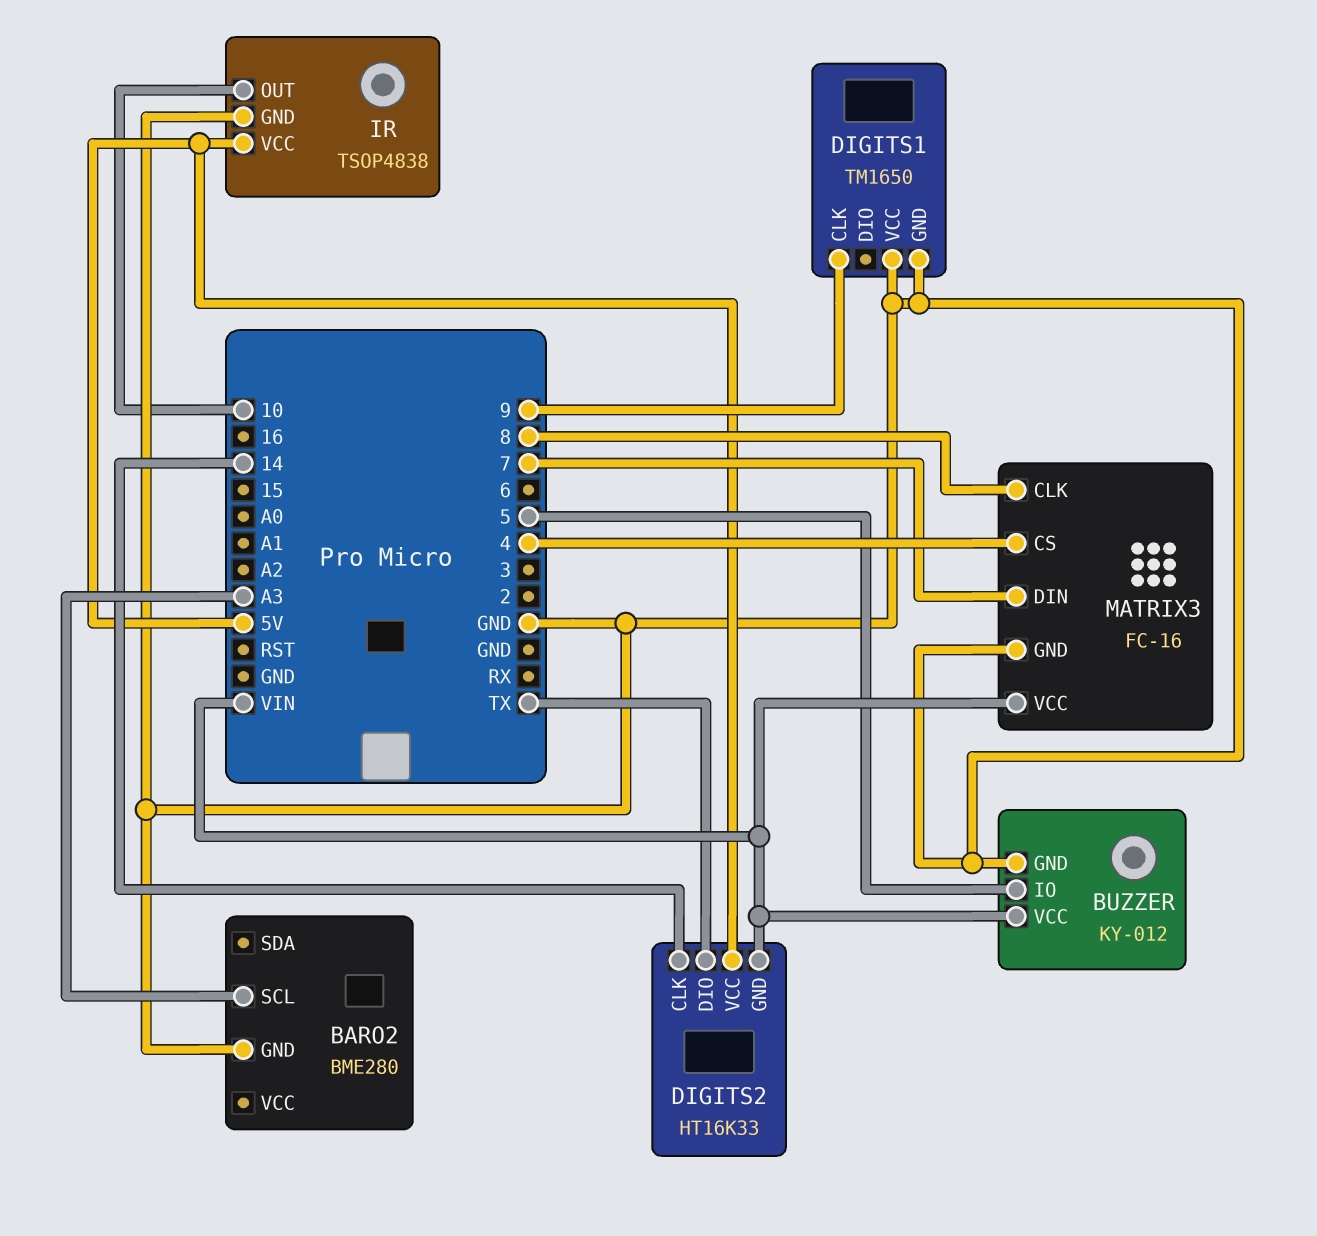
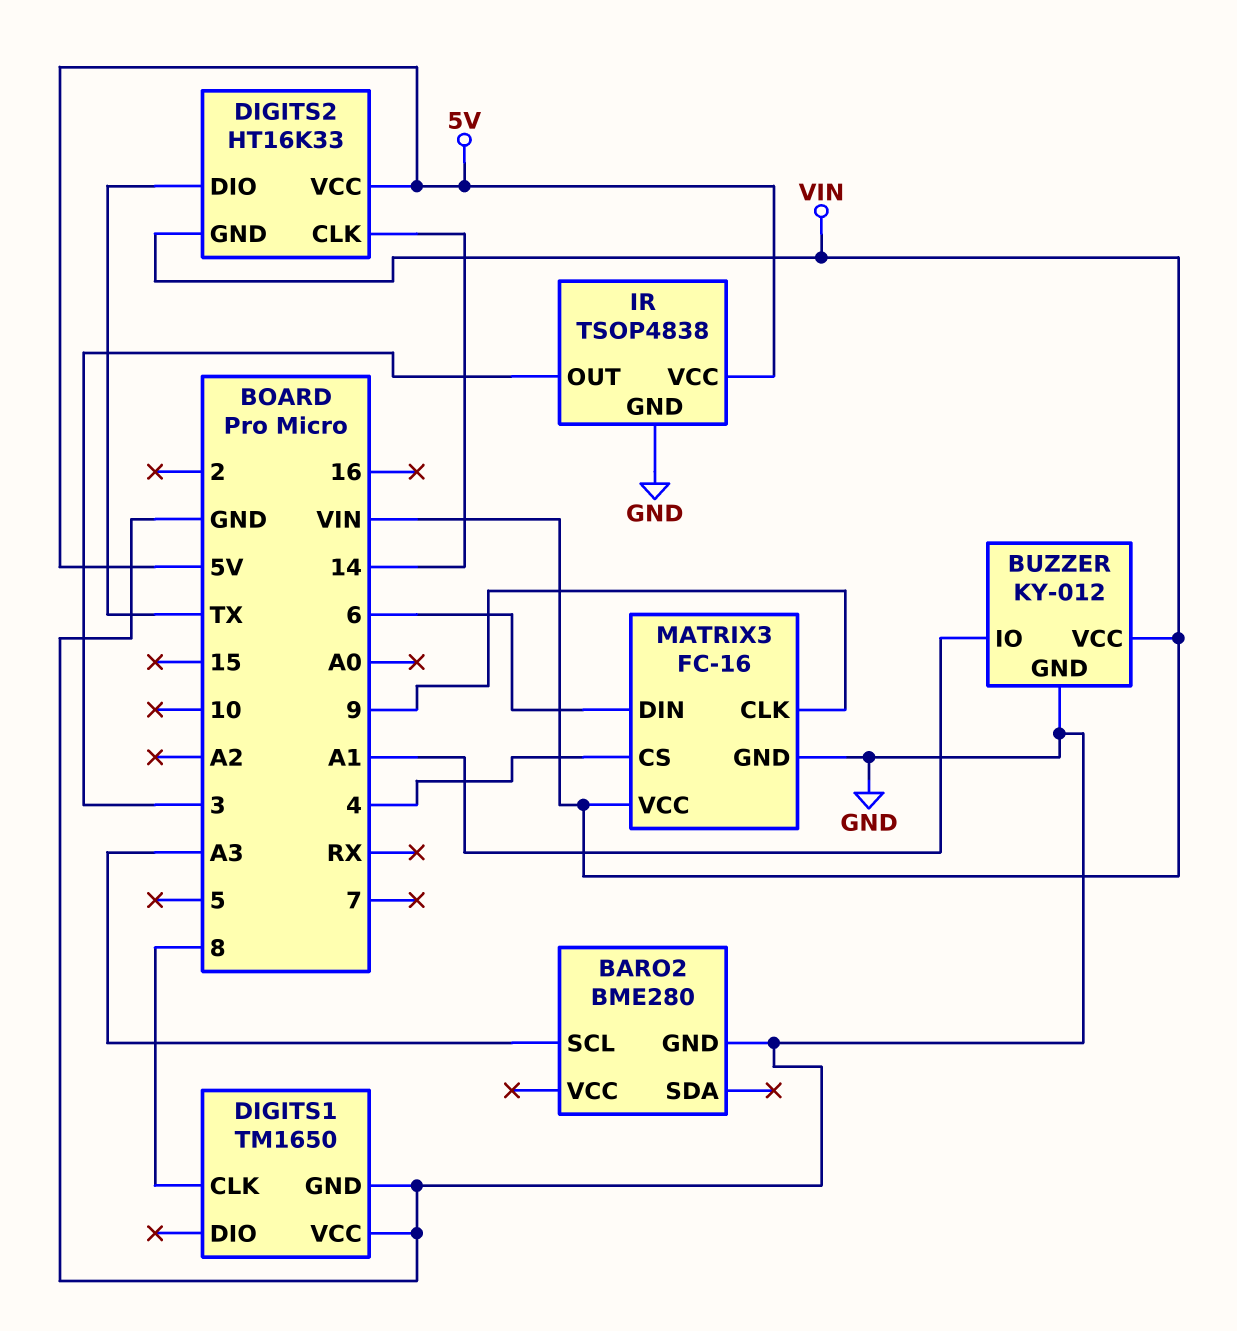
BUZZER pin IO: 5 -> A1
DIGITS1 pin CLK: 9 -> 8
IR pin OUT: 10 -> 3
MATRIX3 pin CLK: 8 -> 9
MATRIX3 pin DIN: 7 -> 6

